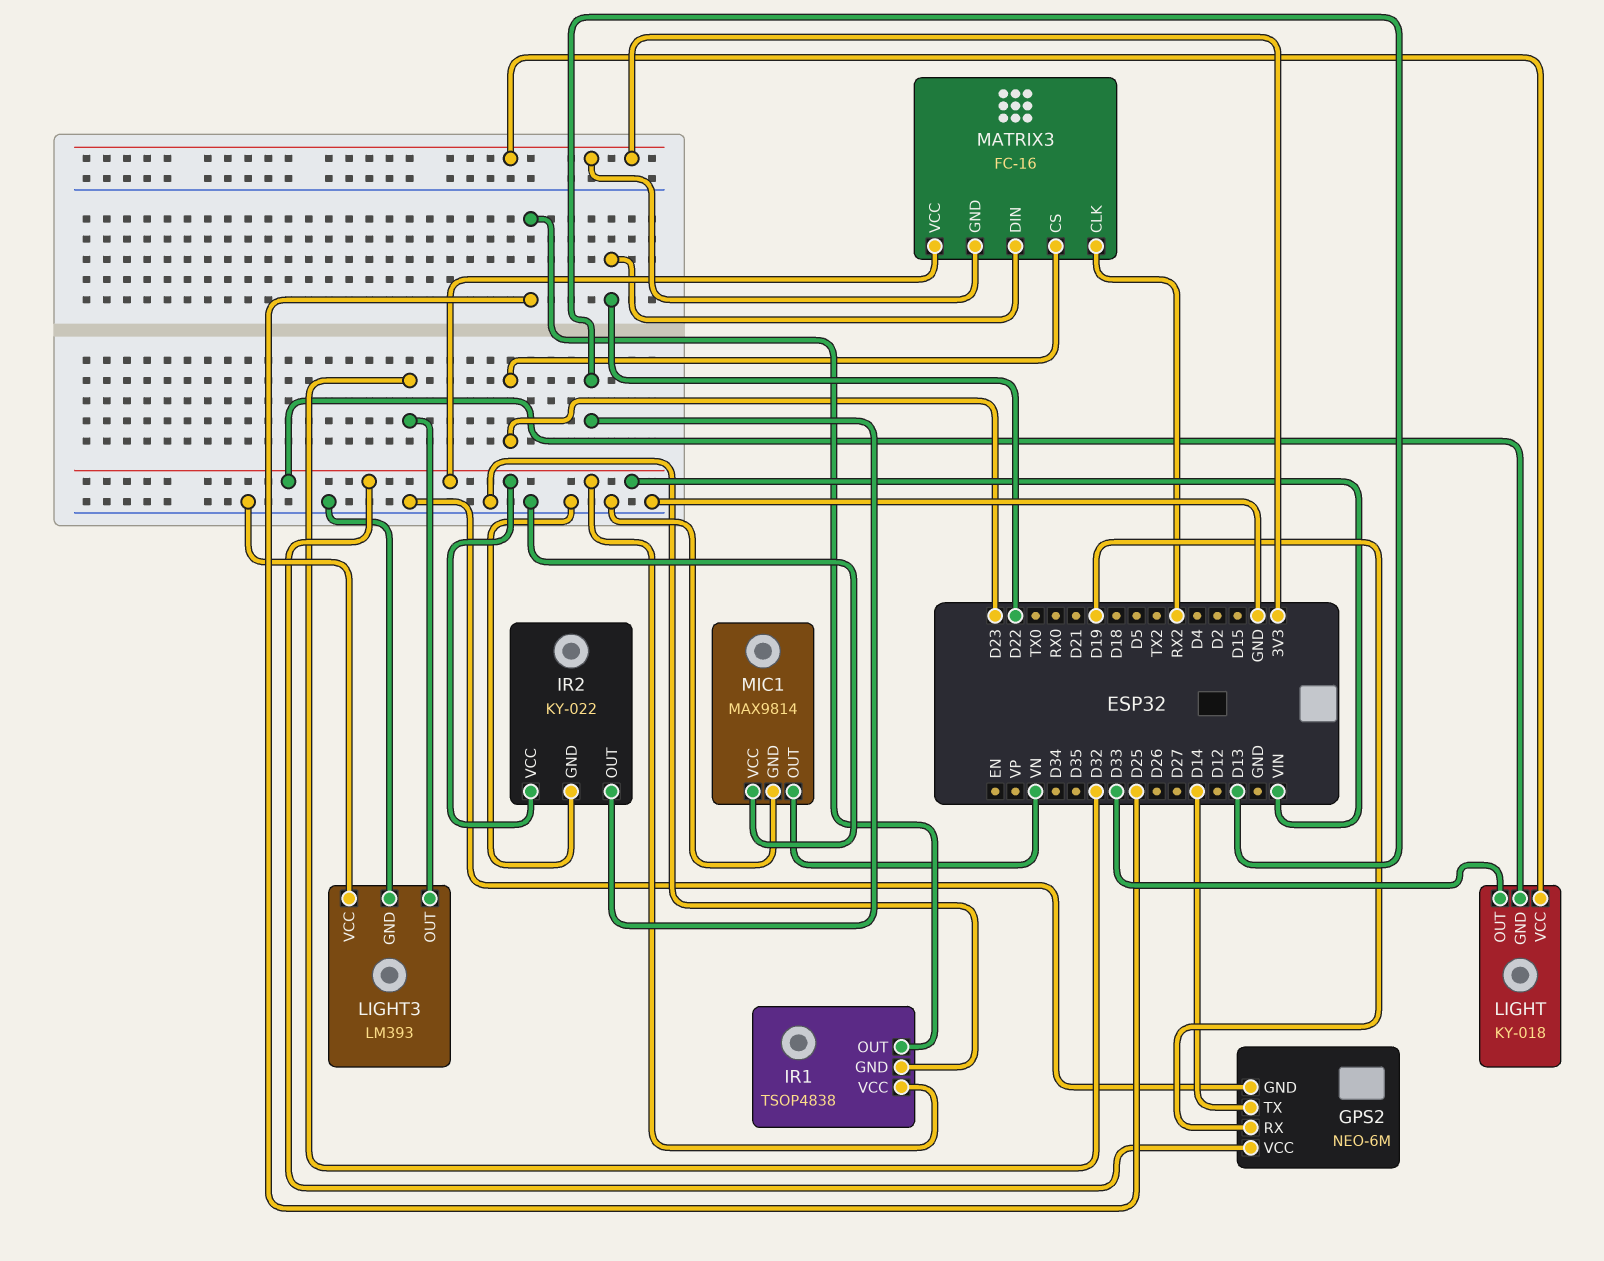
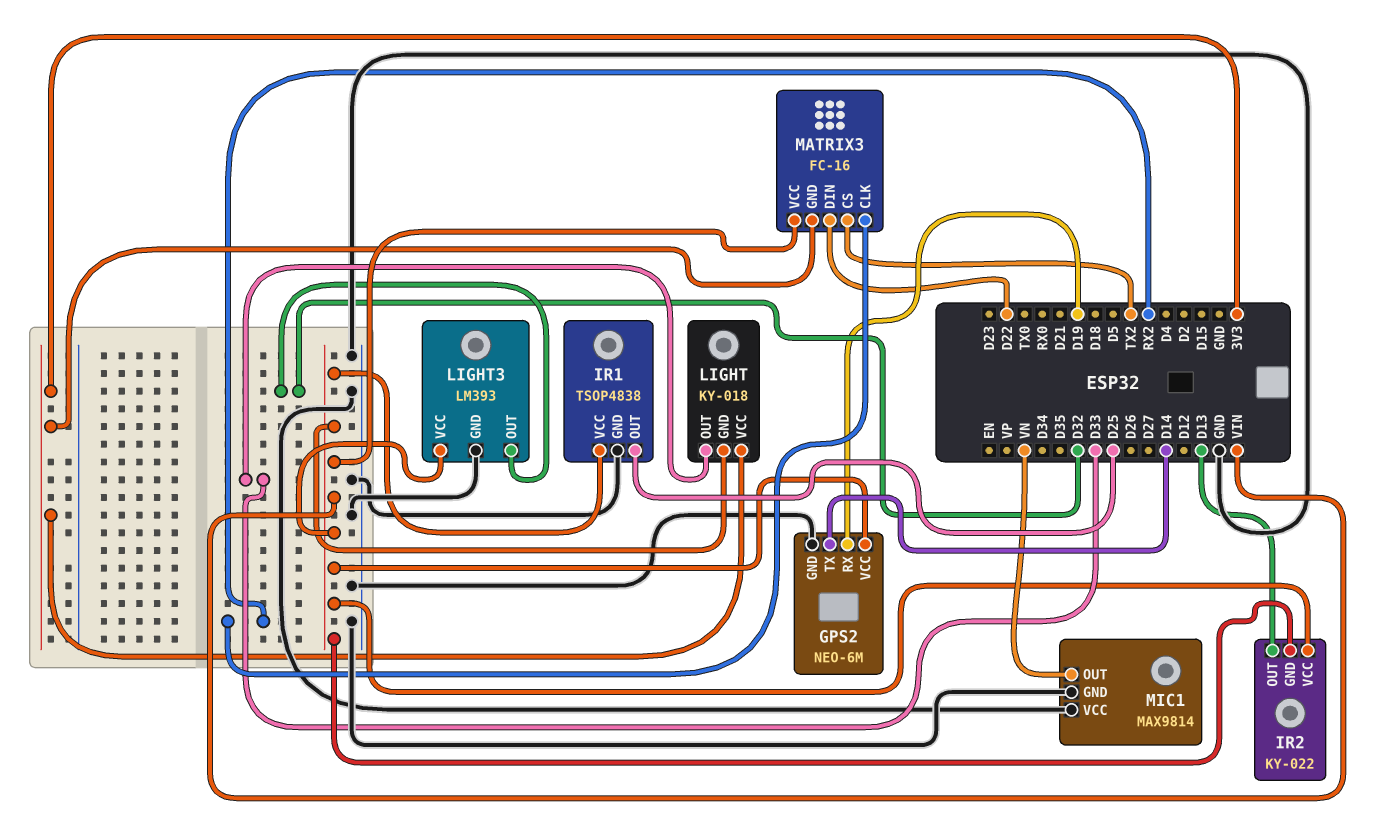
IR2 pin GND: GND -> VIN
LIGHT3 pin VCC: GND -> VIN
MATRIX3 pin CS: D23 -> TX2

